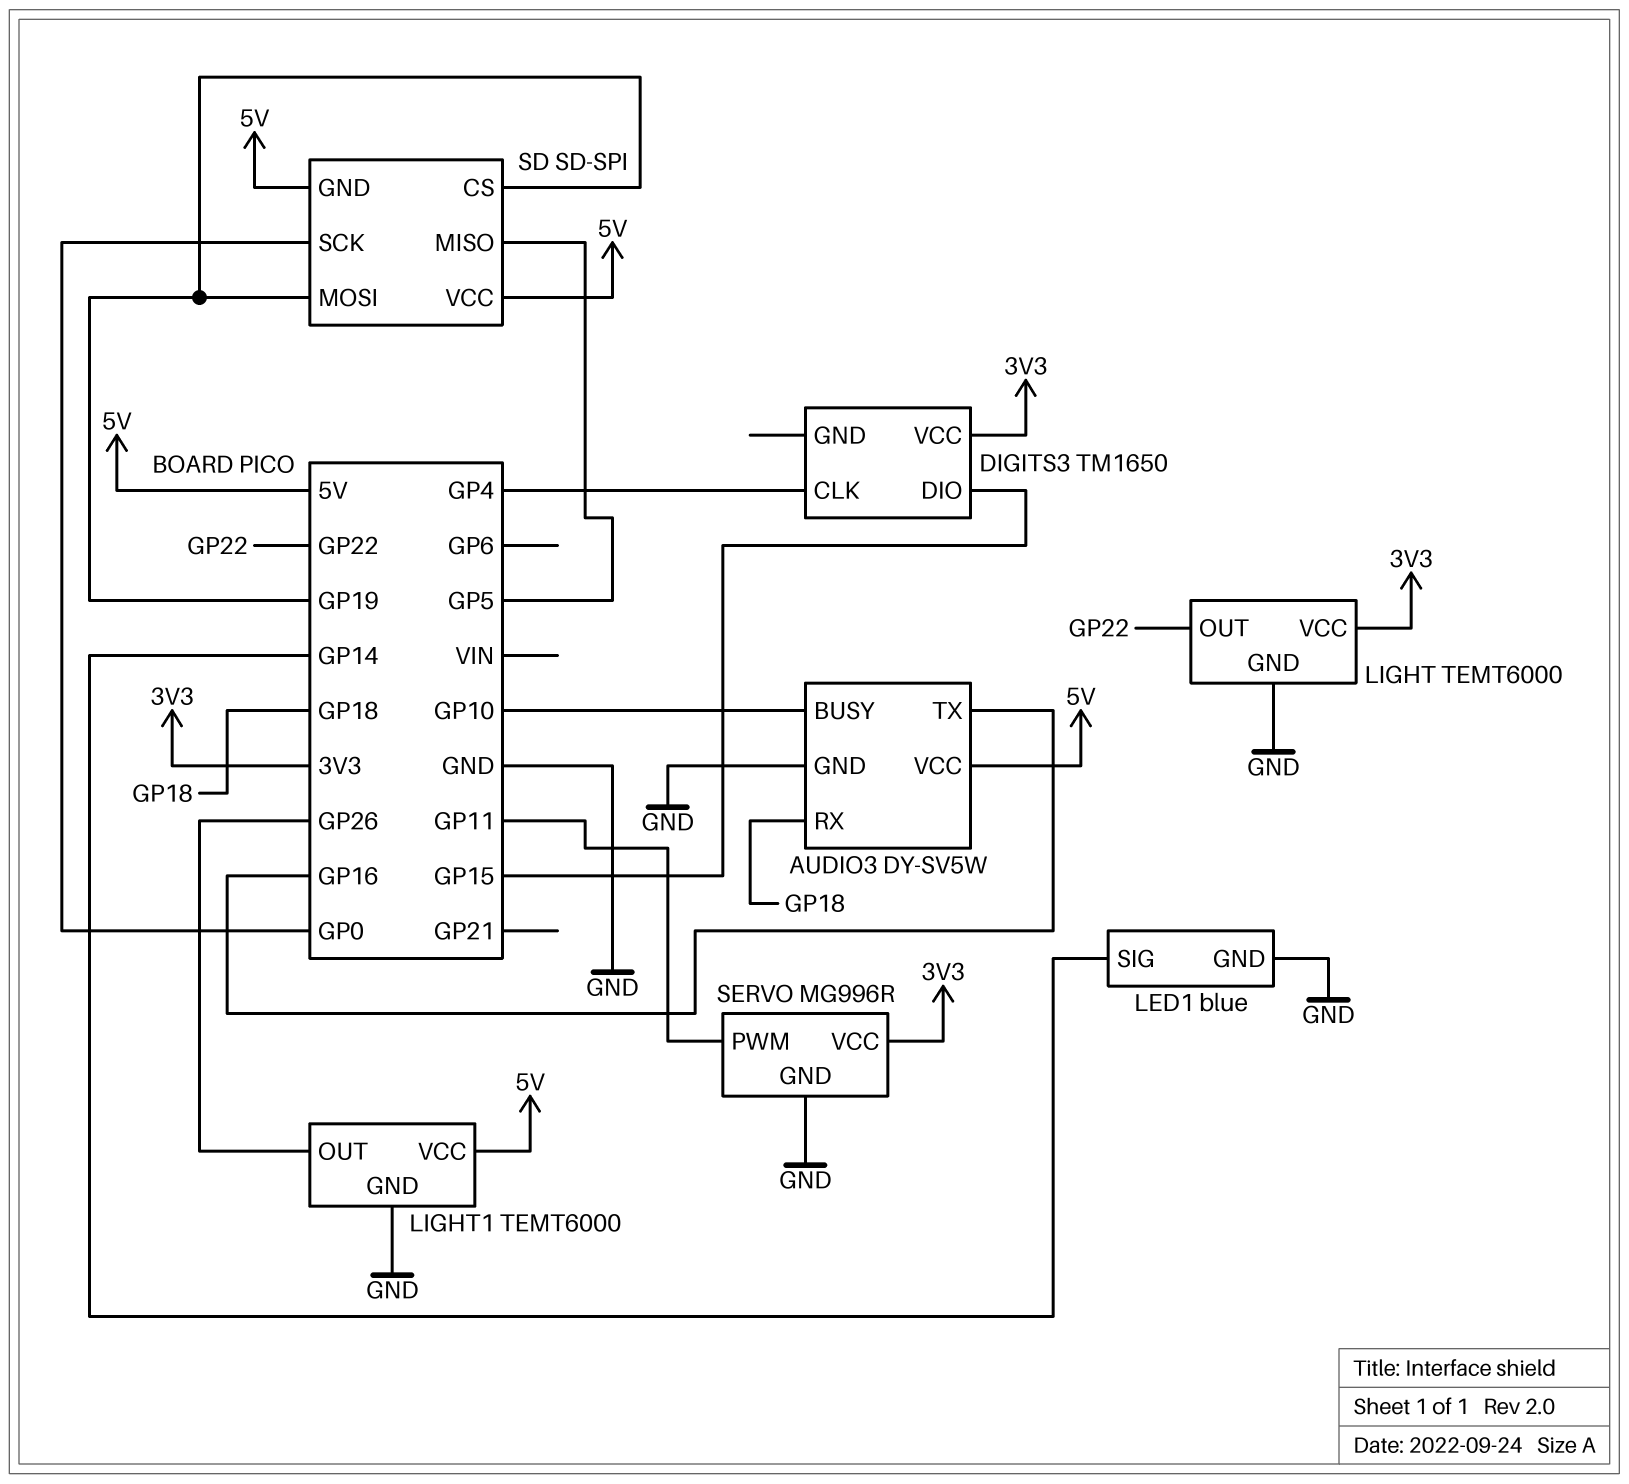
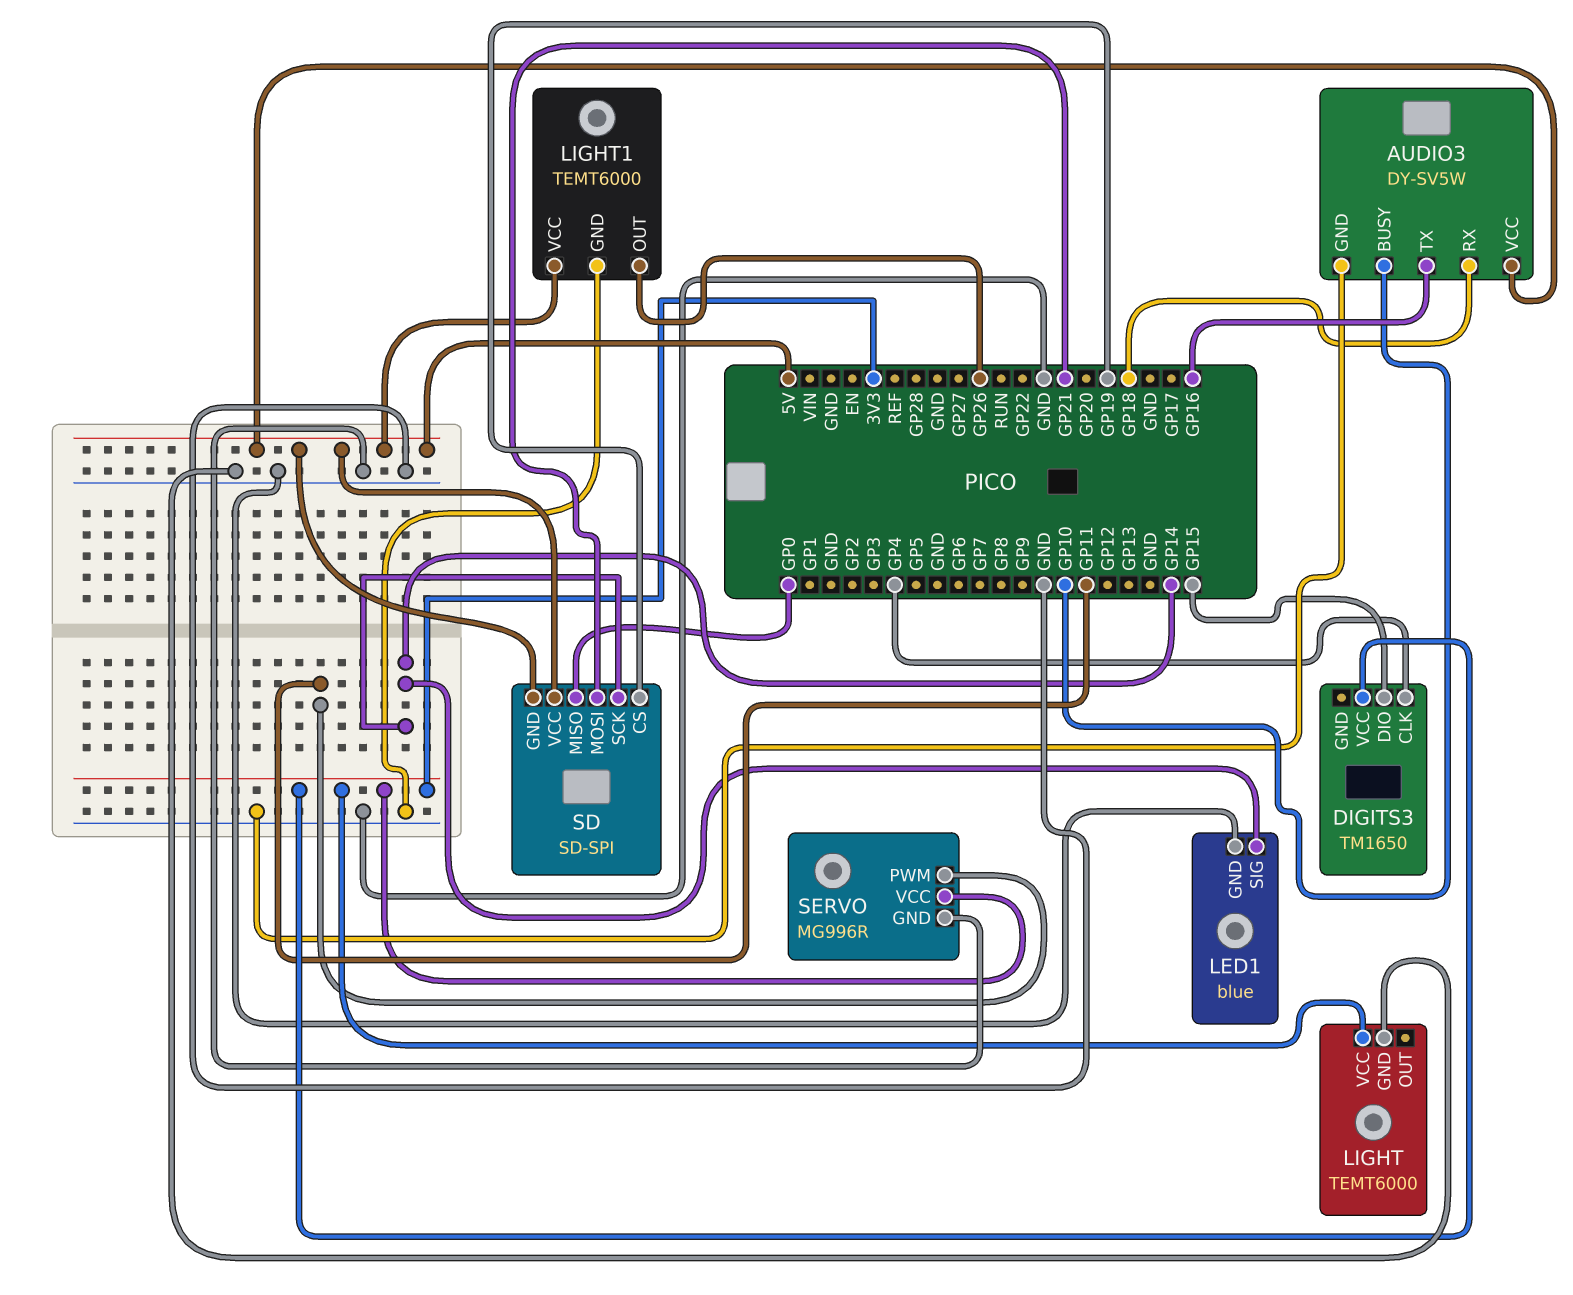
LIGHT pin OUT: GP22 -> none
SD pin MISO: GP5 -> GP0
SD pin MOSI: GP19 -> GP21
SD pin SCK: GP0 -> GP14

